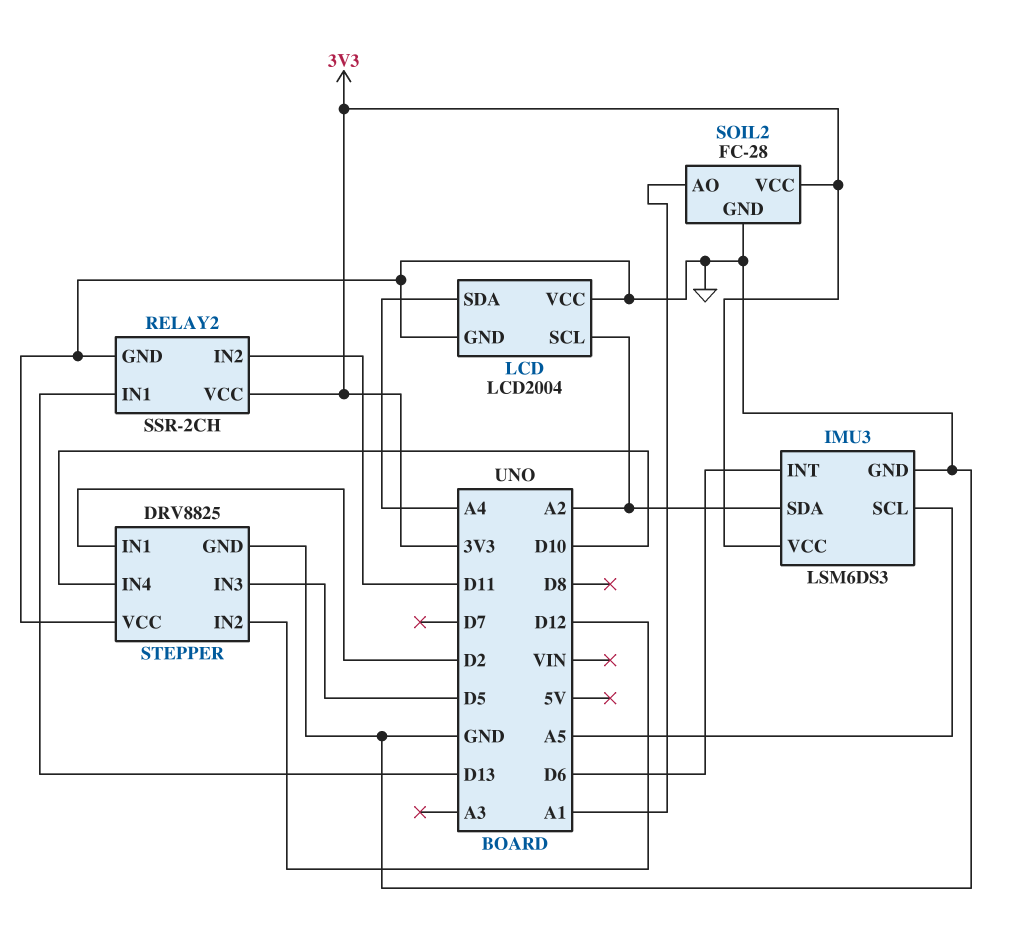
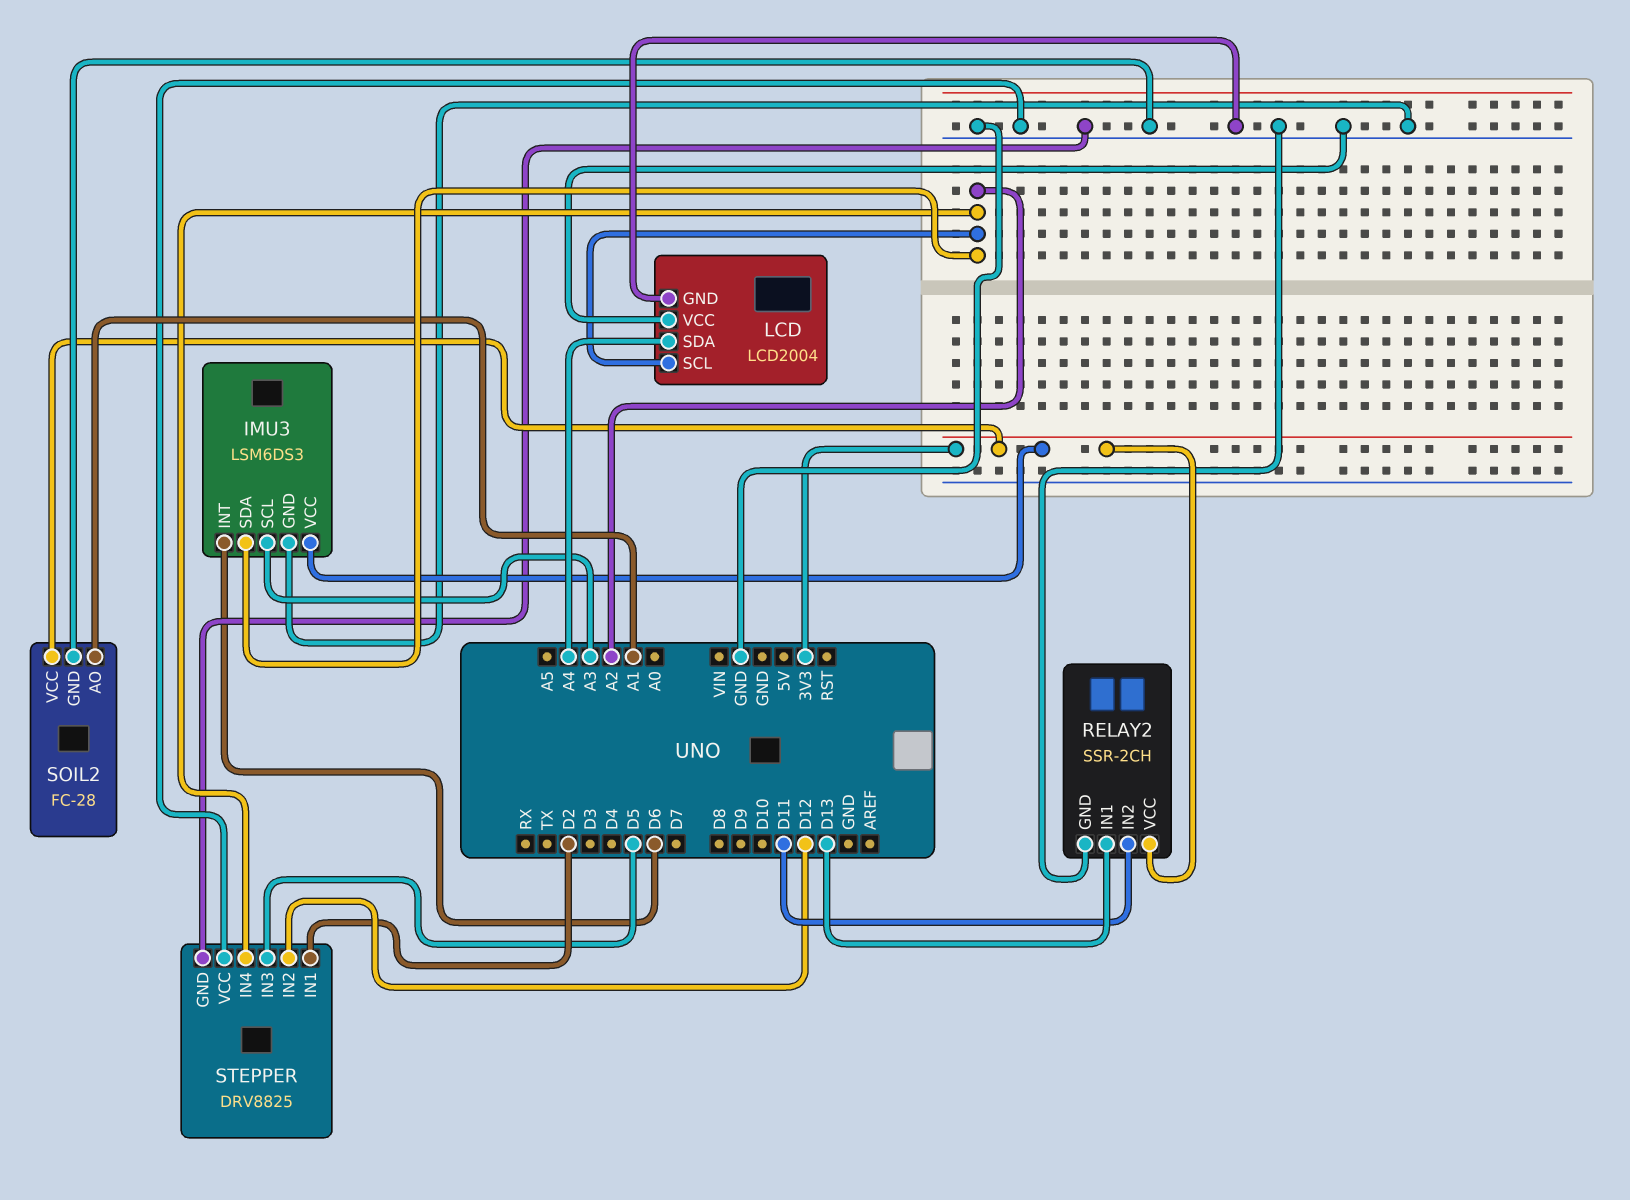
IMU3 pin SCL: A5 -> A3
STEPPER pin IN4: D10 -> A2

